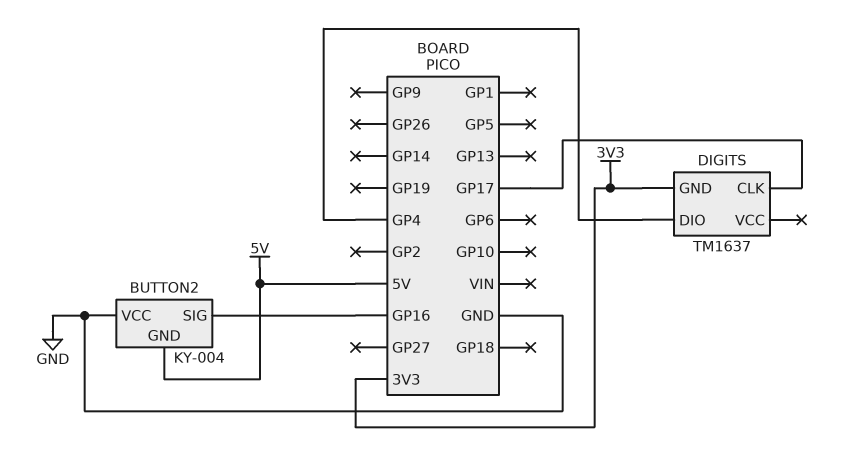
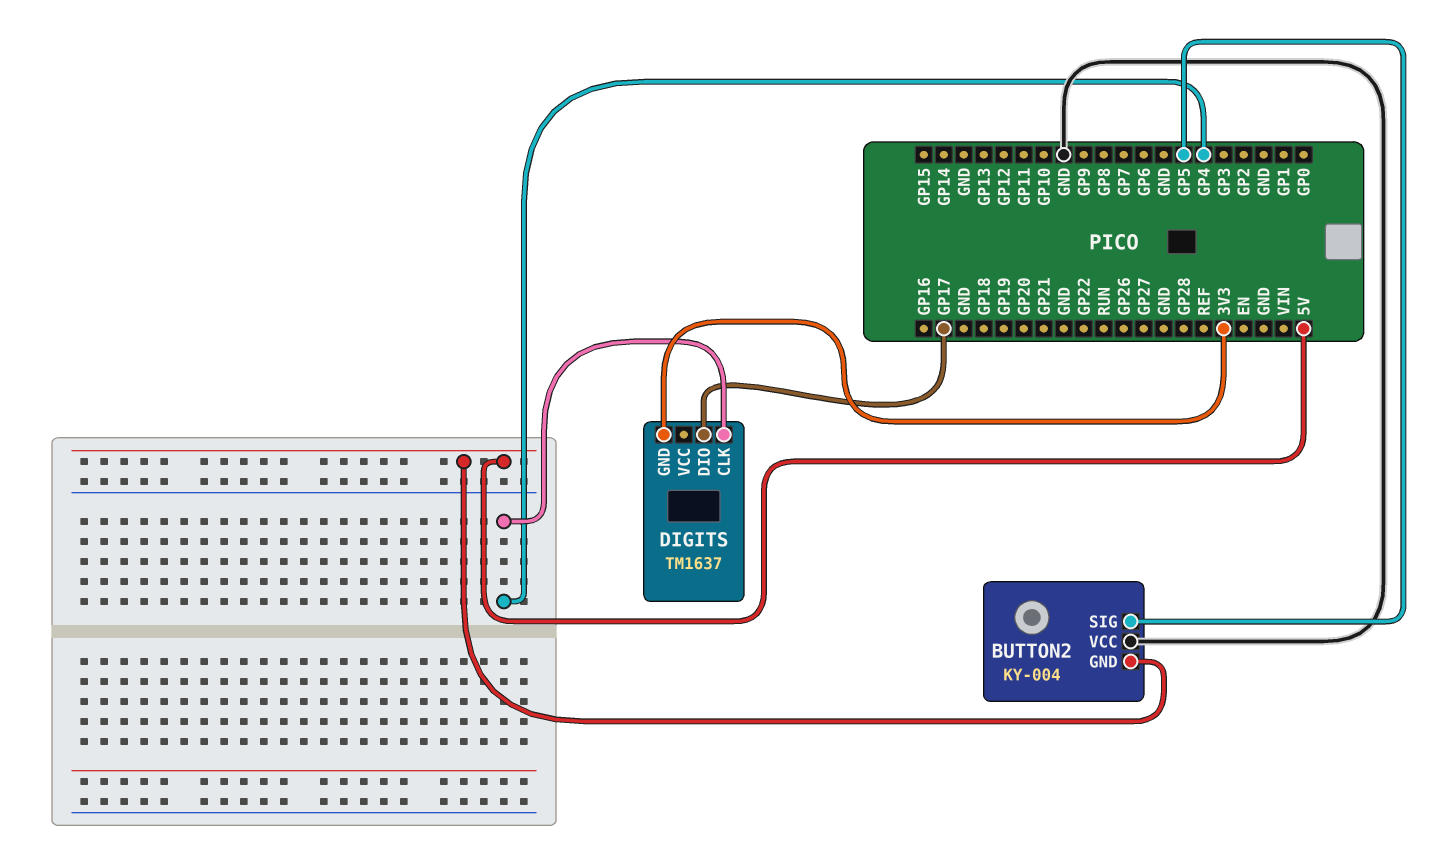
BUTTON2 pin SIG: GP16 -> GP5
DIGITS pin CLK: GP17 -> GP4
DIGITS pin DIO: GP4 -> GP17

